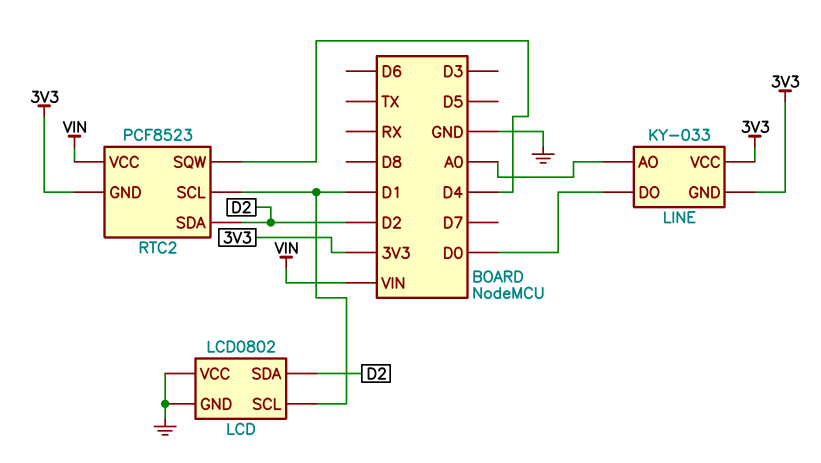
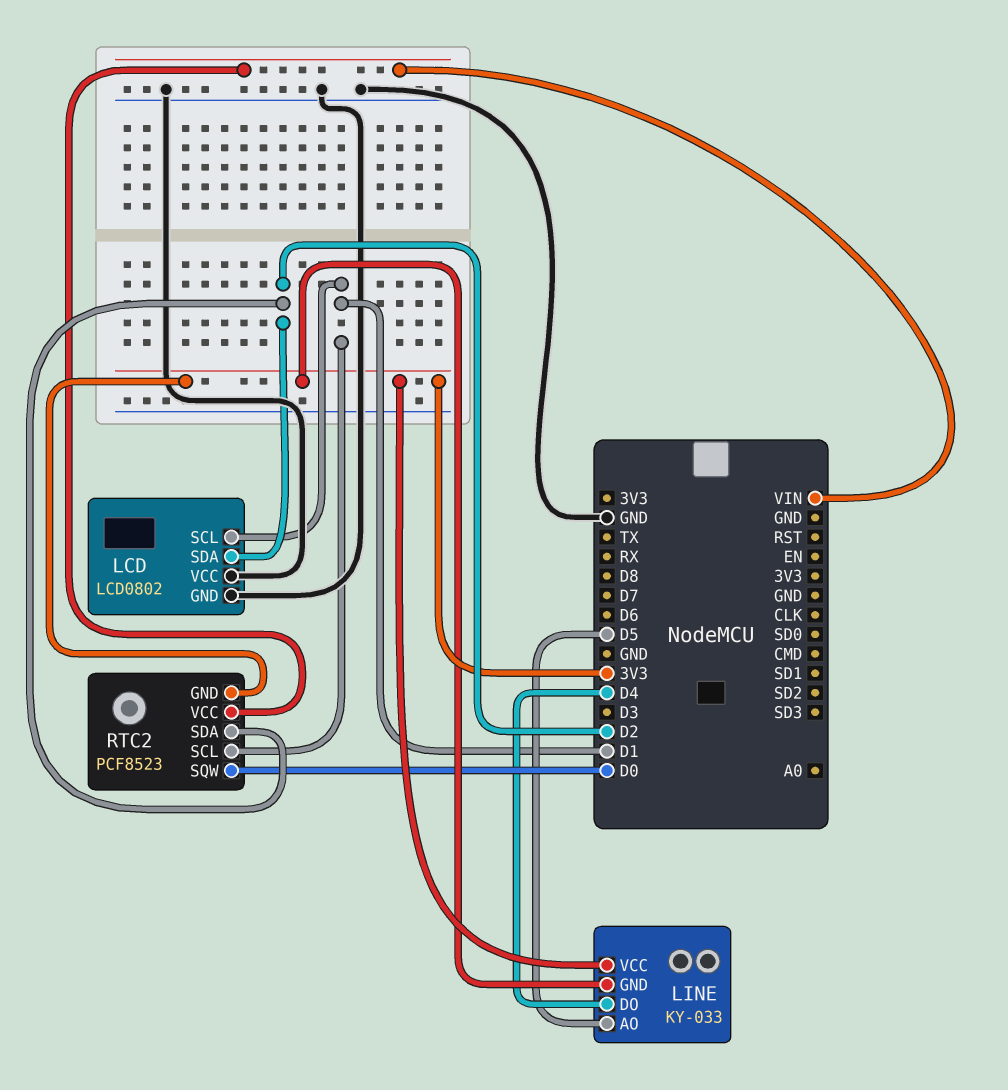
LINE pin AO: A0 -> D5
LINE pin DO: D0 -> D4
RTC2 pin SQW: D4 -> D0

